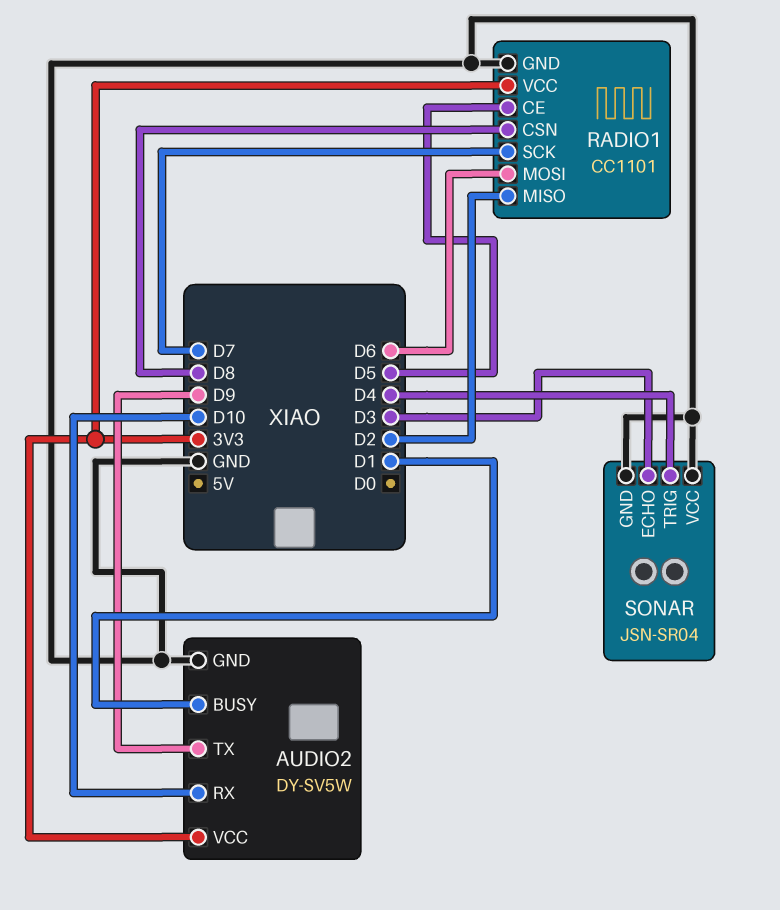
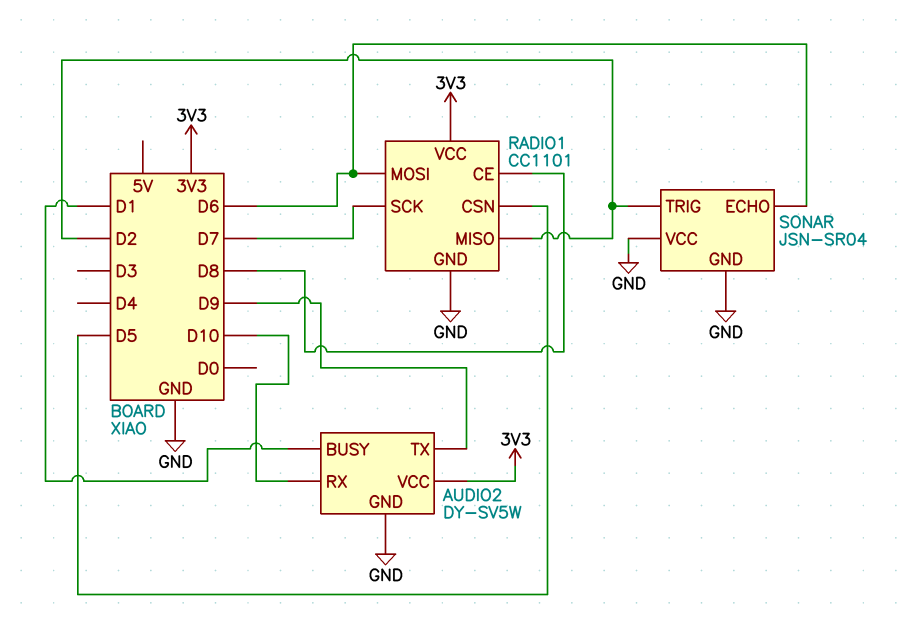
RADIO1 pin CE: D5 -> D8
RADIO1 pin CSN: D8 -> D5
SONAR pin ECHO: D3 -> D6
SONAR pin TRIG: D4 -> D2

